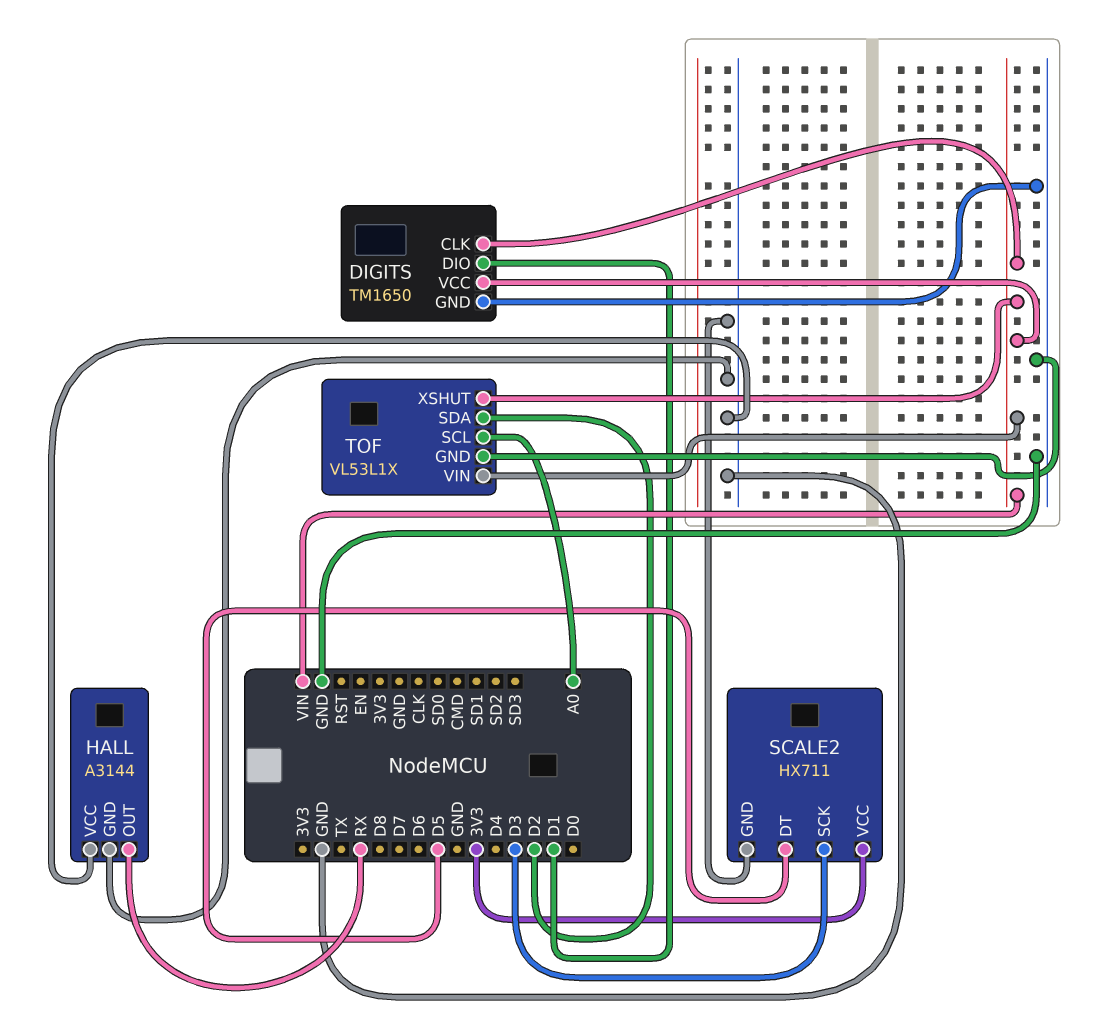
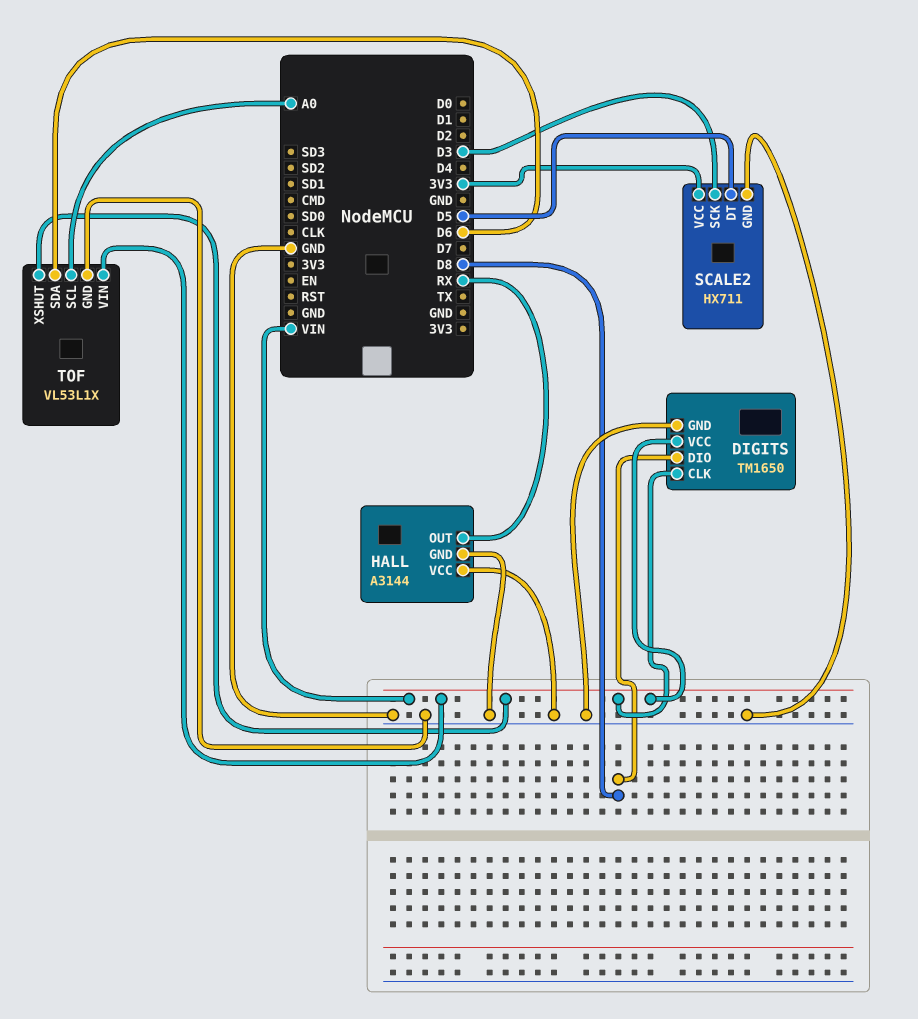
DIGITS pin DIO: D1 -> D8
TOF pin SDA: D2 -> D6

